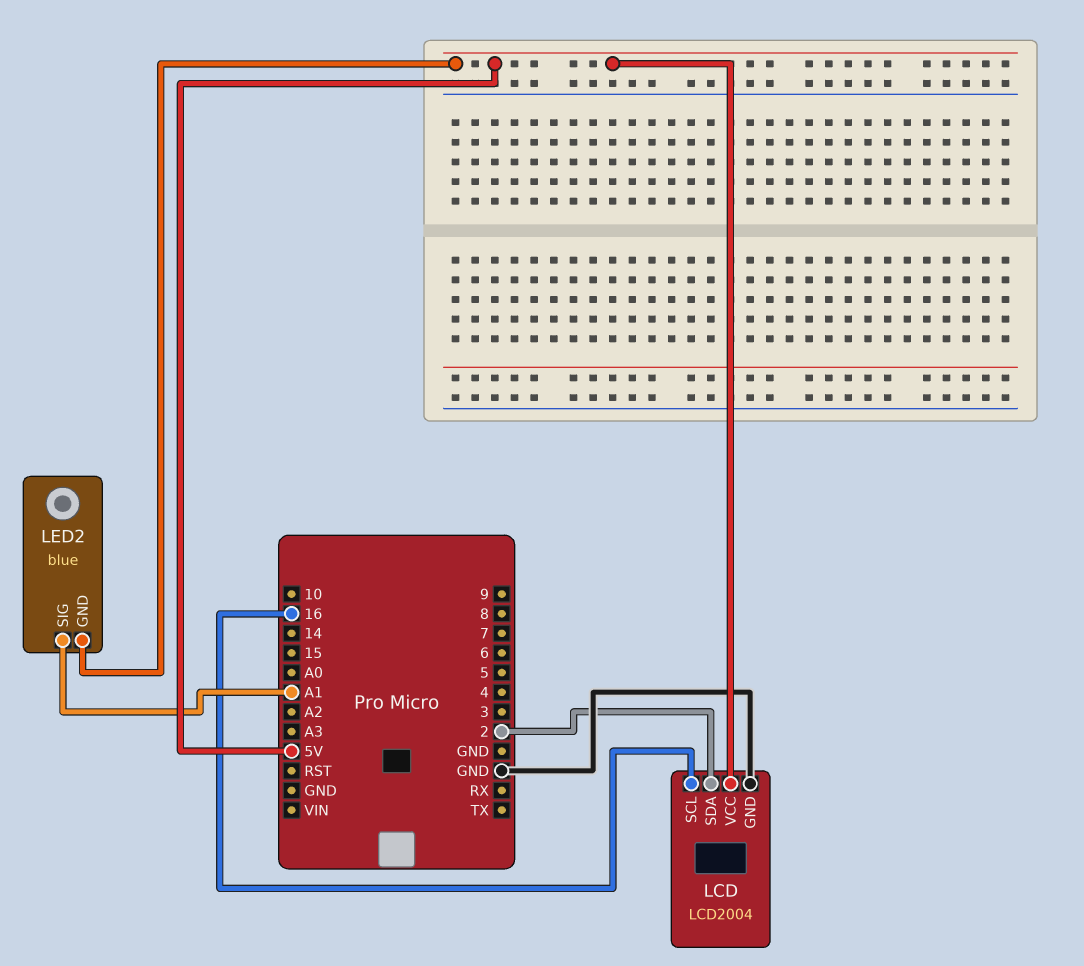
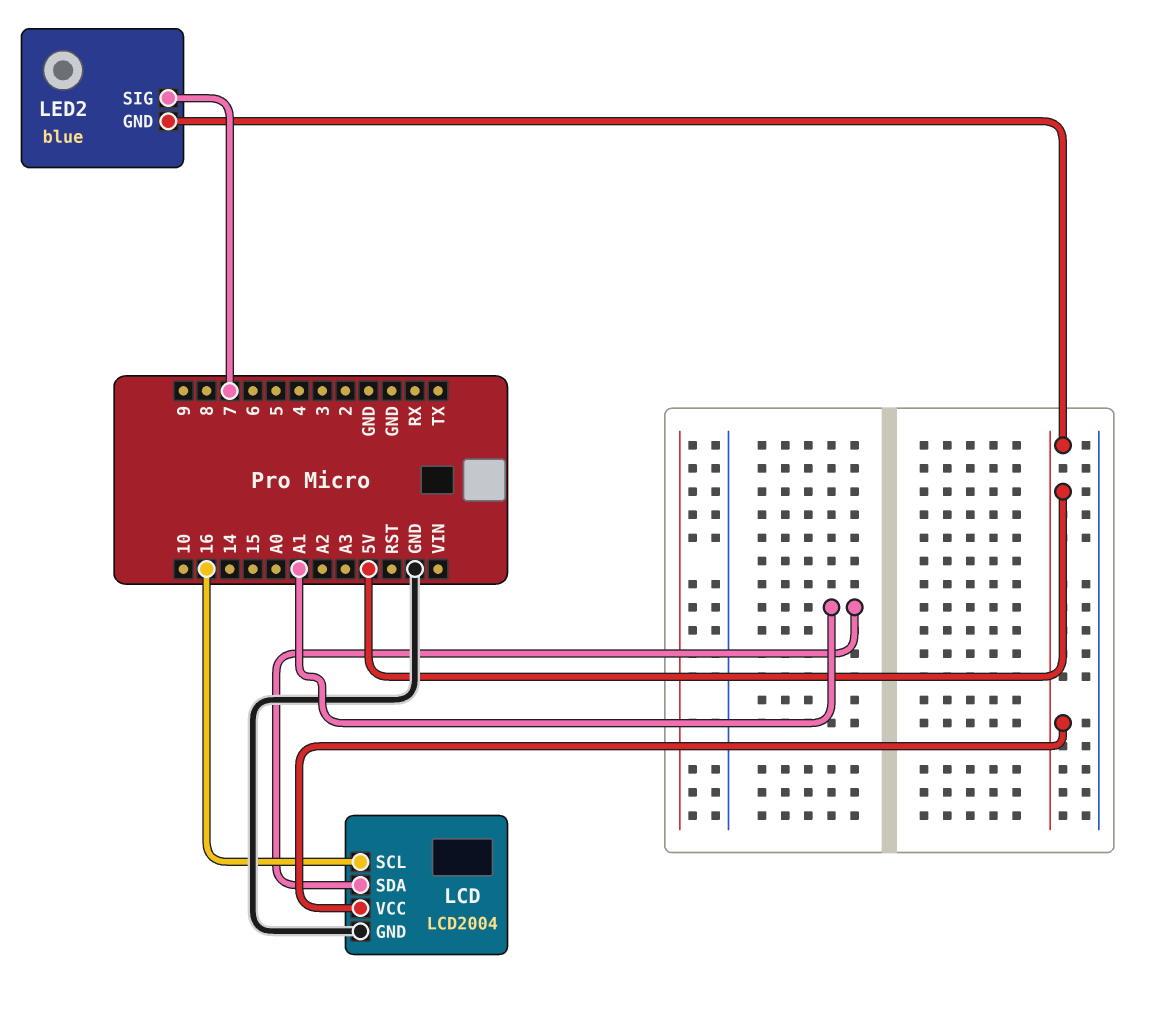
LCD pin SDA: 2 -> A1
LED2 pin SIG: A1 -> 7

